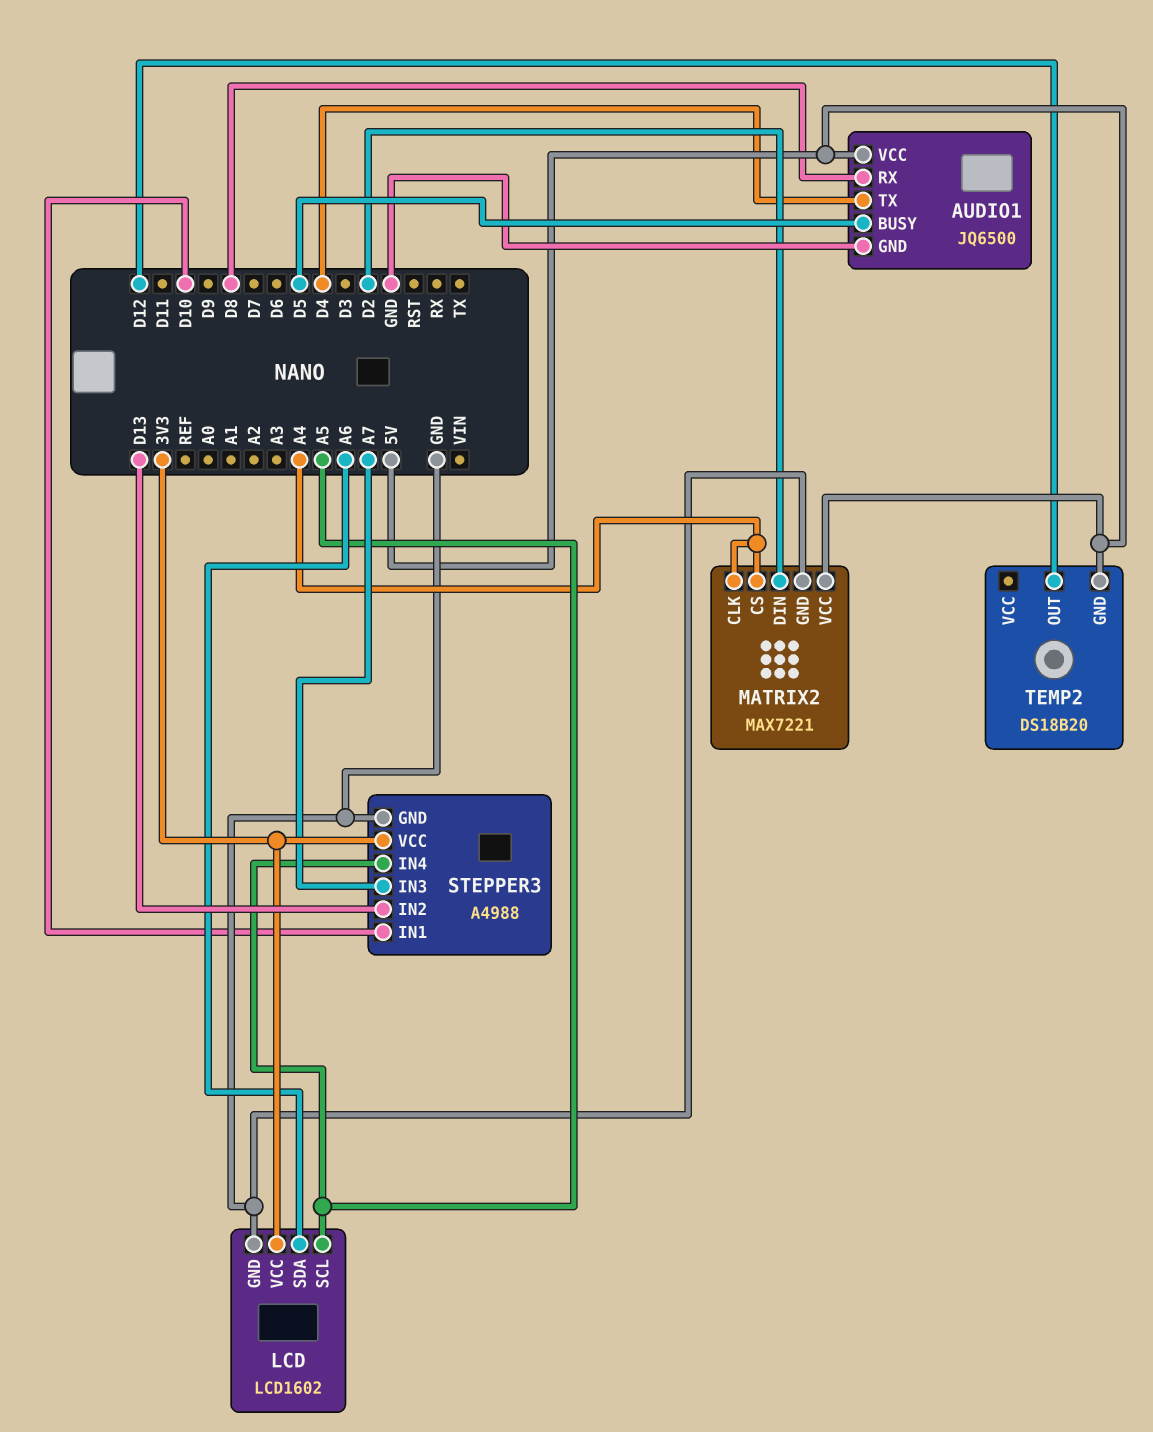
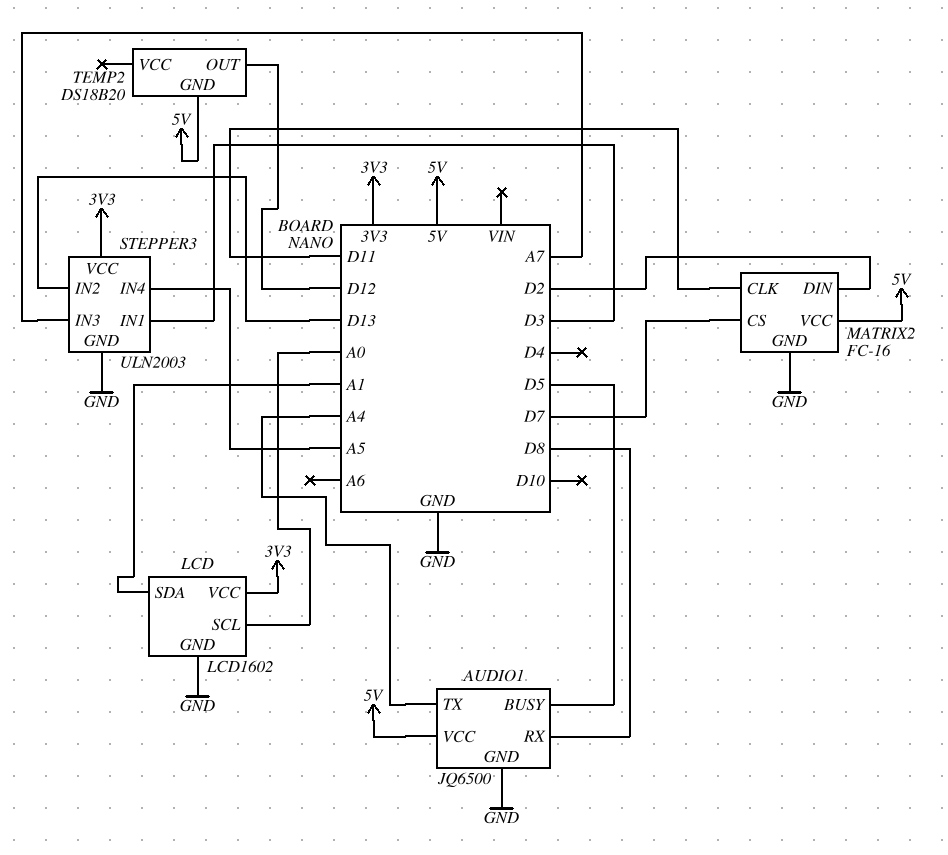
AUDIO1 pin TX: D4 -> A4
LCD pin SCL: A5 -> A0
LCD pin SDA: A6 -> A1
MATRIX2: MAX7221 -> FC-16
MATRIX2 pin CLK: A4 -> D11
MATRIX2 pin CS: A4 -> D7
STEPPER3: A4988 -> ULN2003
STEPPER3 pin IN1: D10 -> D3

